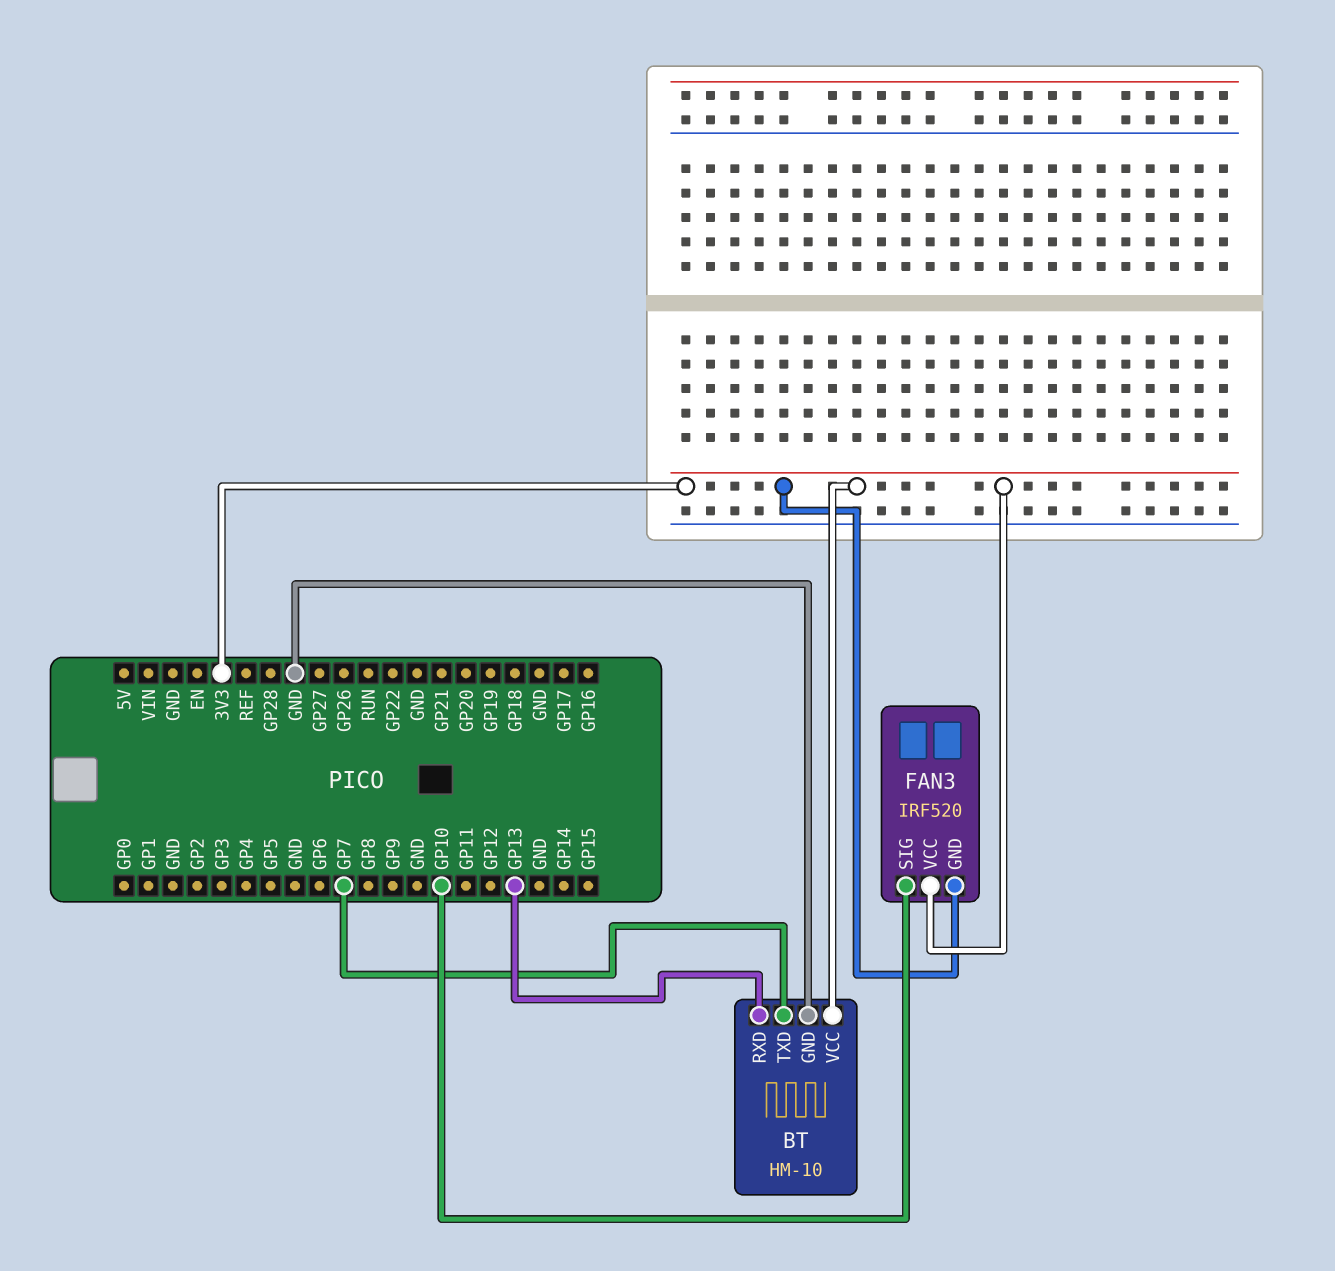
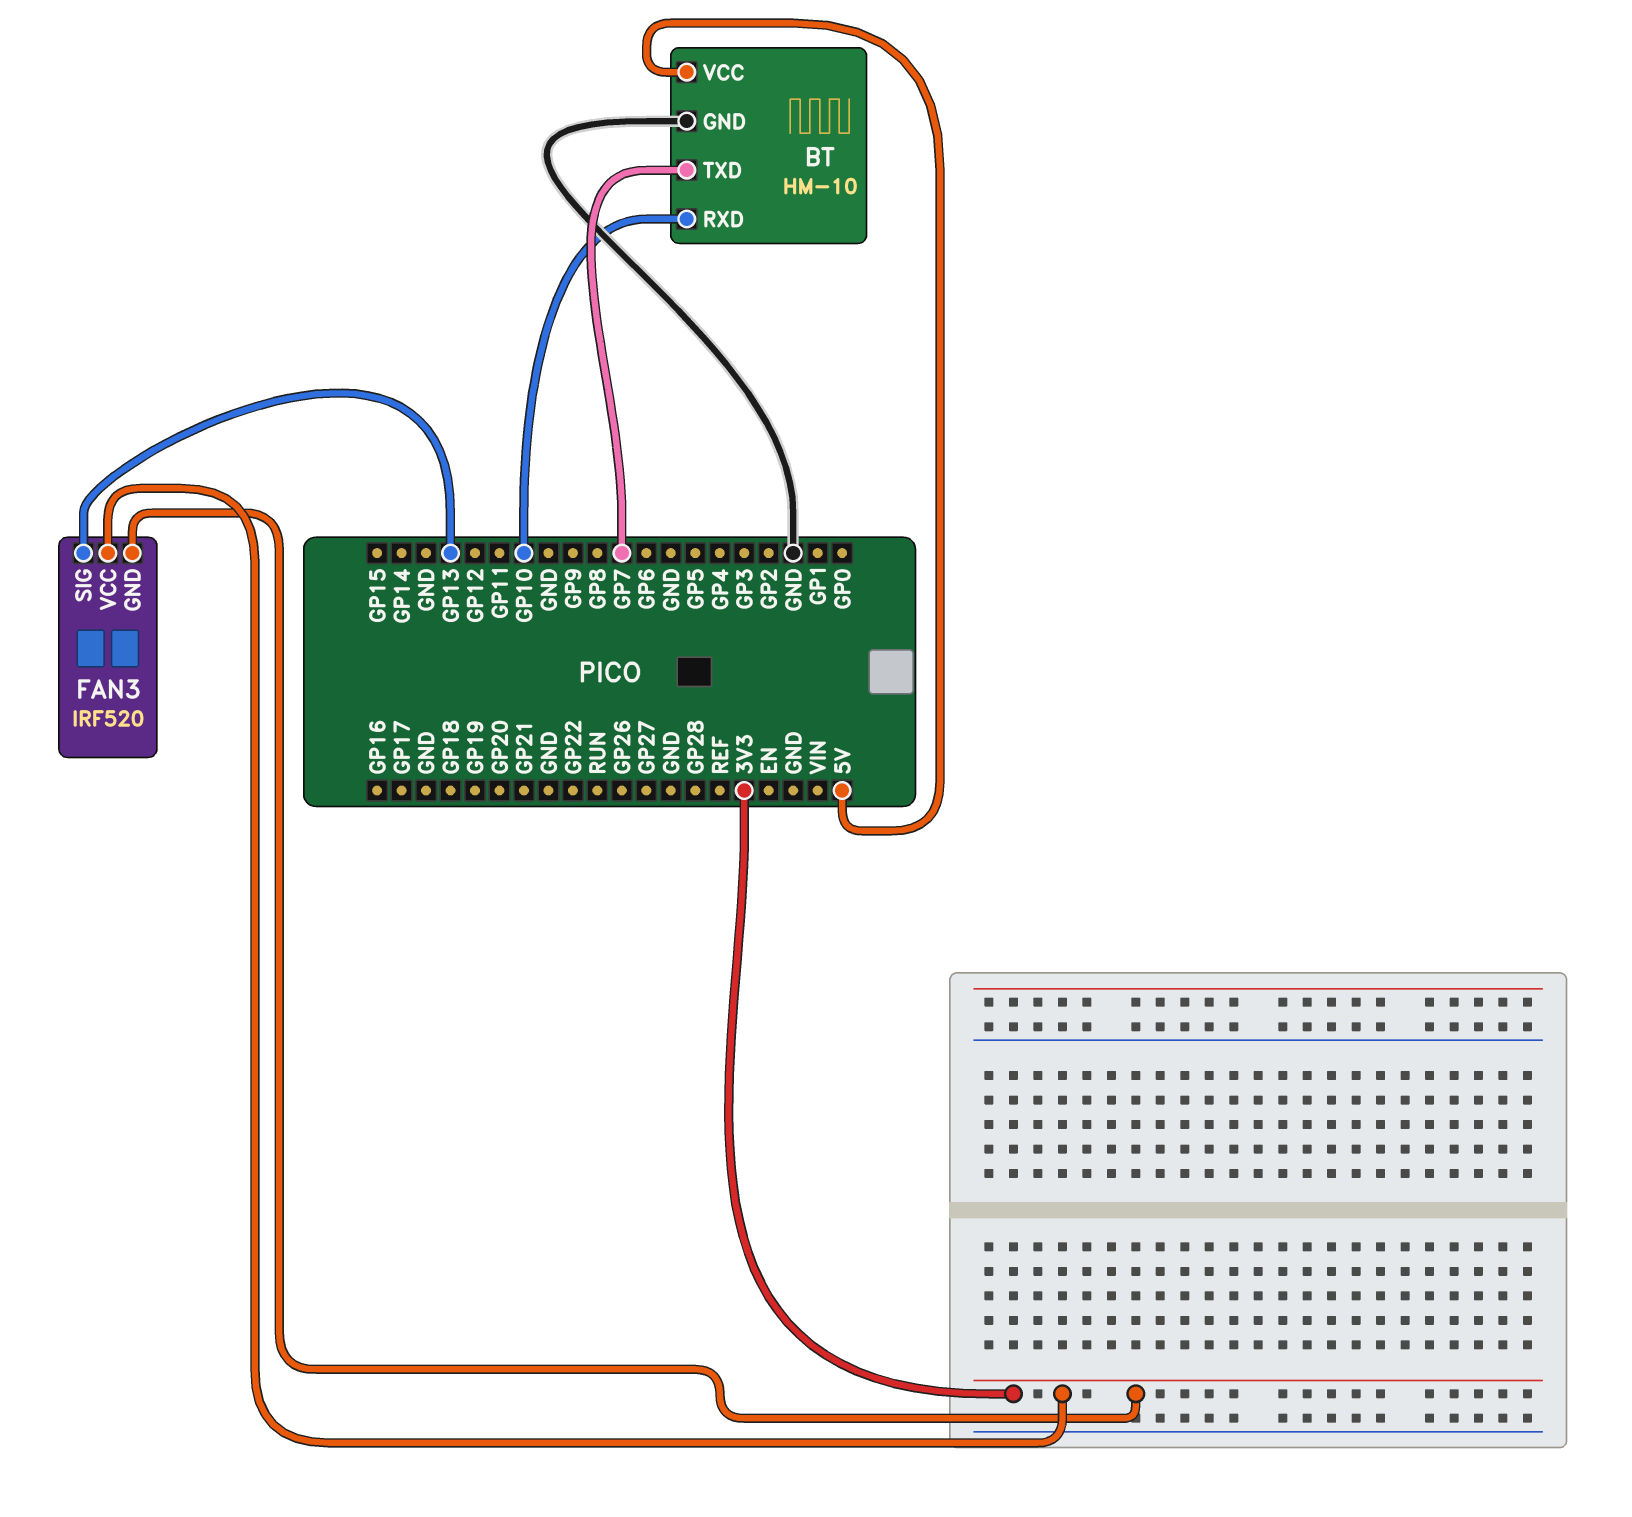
BT pin RXD: GP13 -> GP10
BT pin VCC: 3V3 -> 5V
FAN3 pin SIG: GP10 -> GP13

